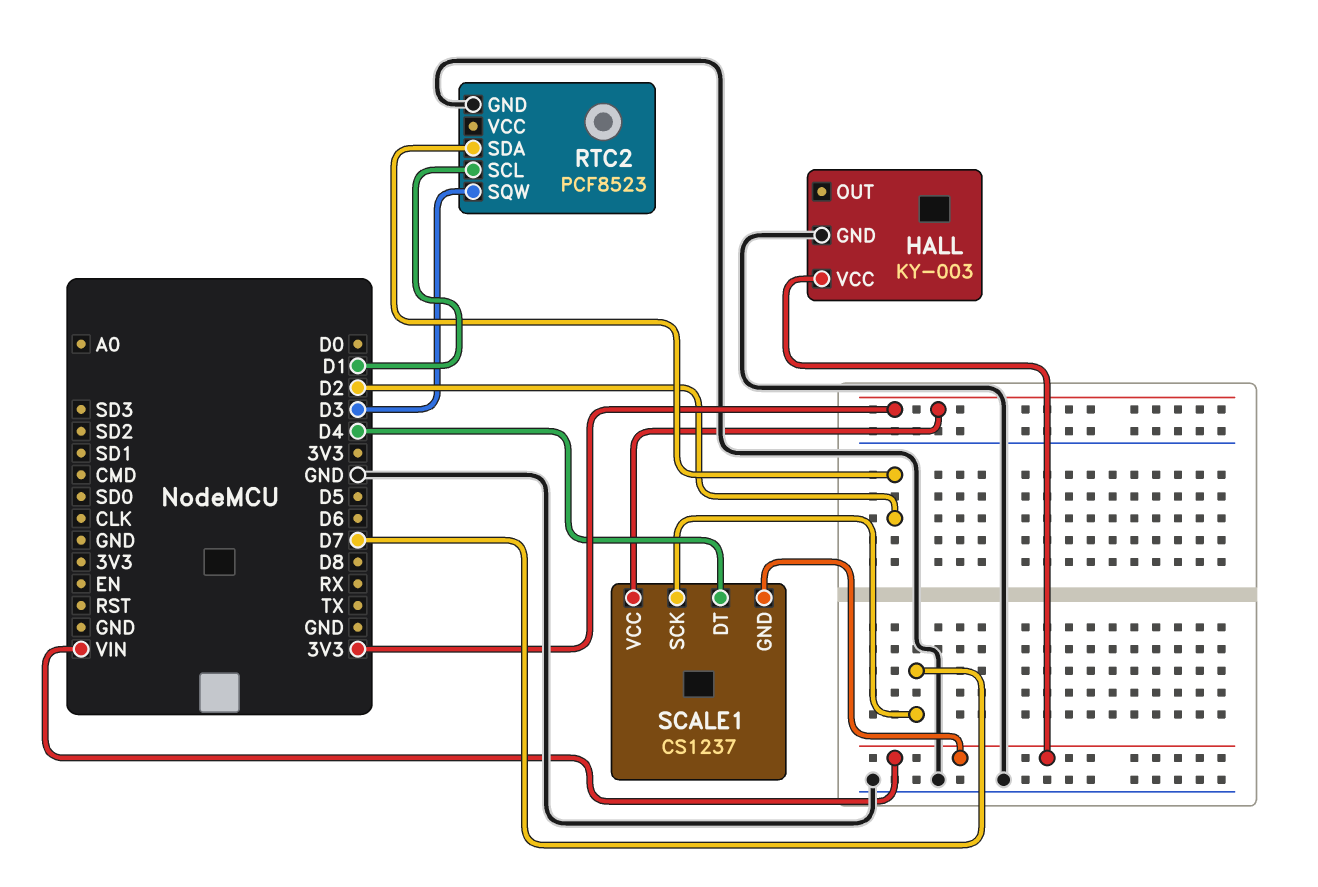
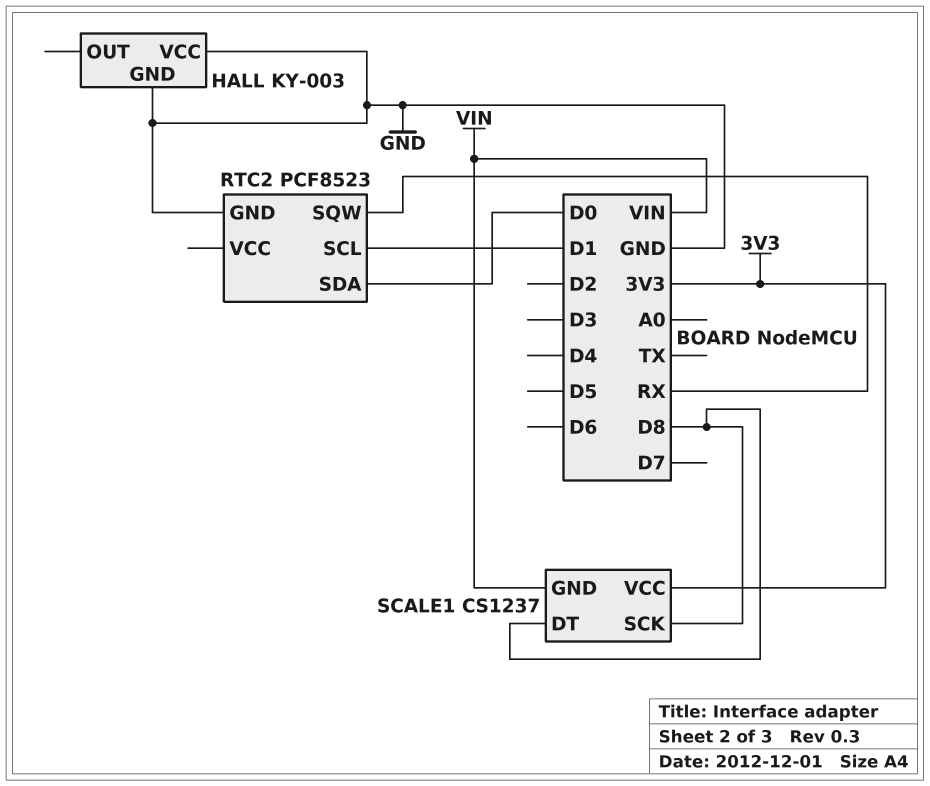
HALL pin VCC: VIN -> GND
RTC2 pin SDA: D2 -> D0
RTC2 pin SQW: D3 -> RX
SCALE1 pin DT: D4 -> D8
SCALE1 pin SCK: D7 -> D8

